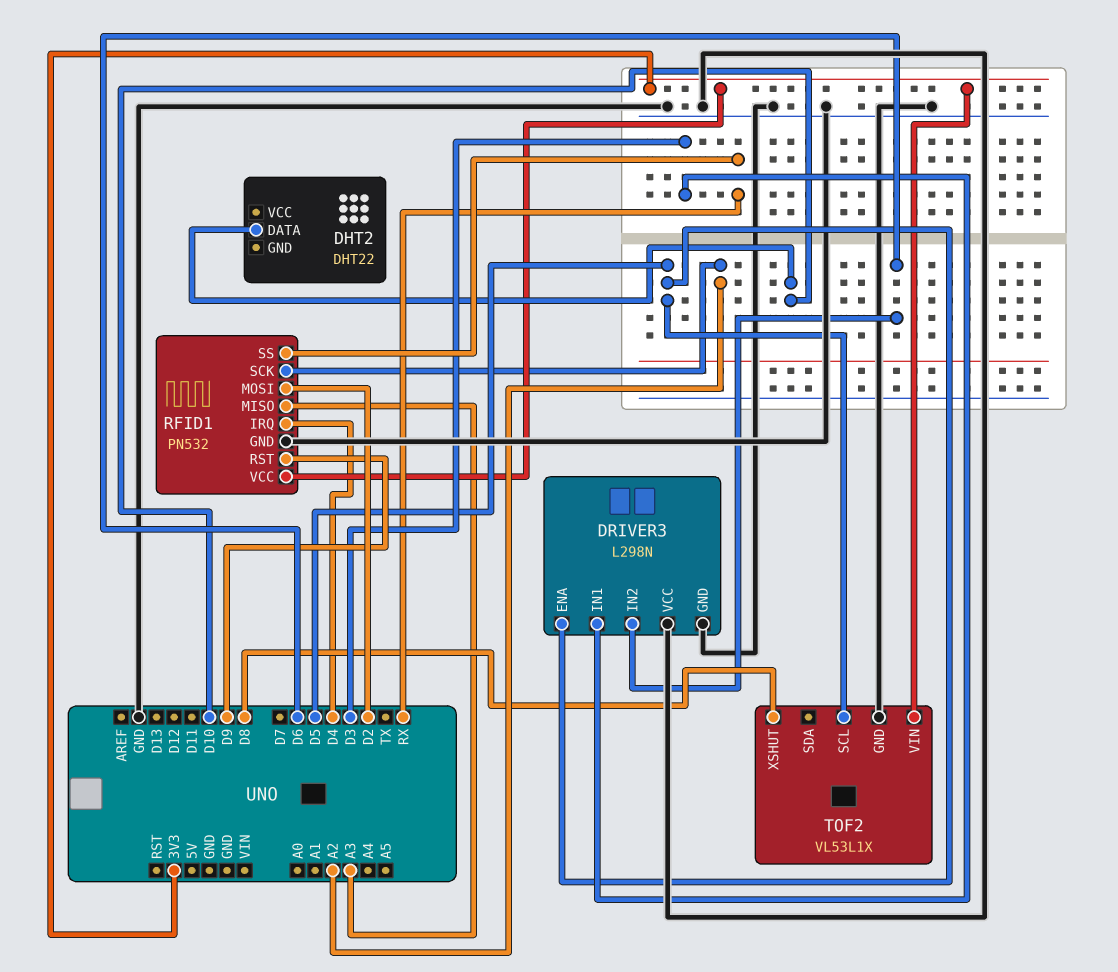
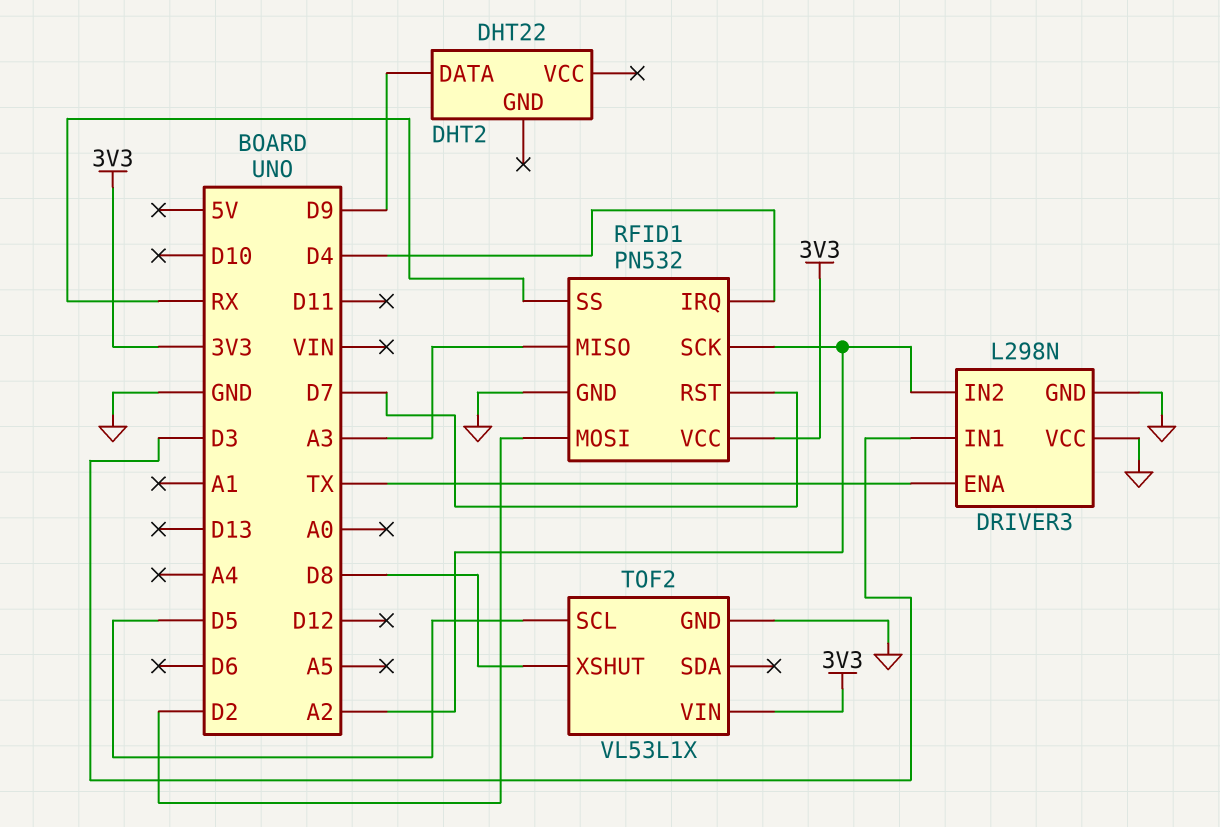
DHT2 pin DATA: D10 -> D9
DRIVER3 pin ENA: D5 -> TX
DRIVER3 pin IN2: D6 -> A2
RFID1 pin RST: D9 -> D7

